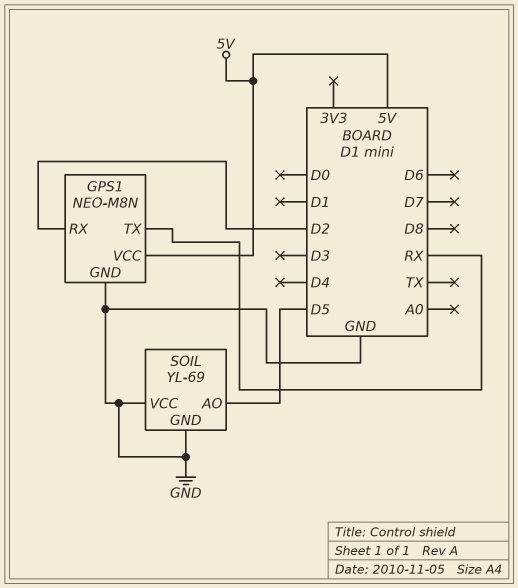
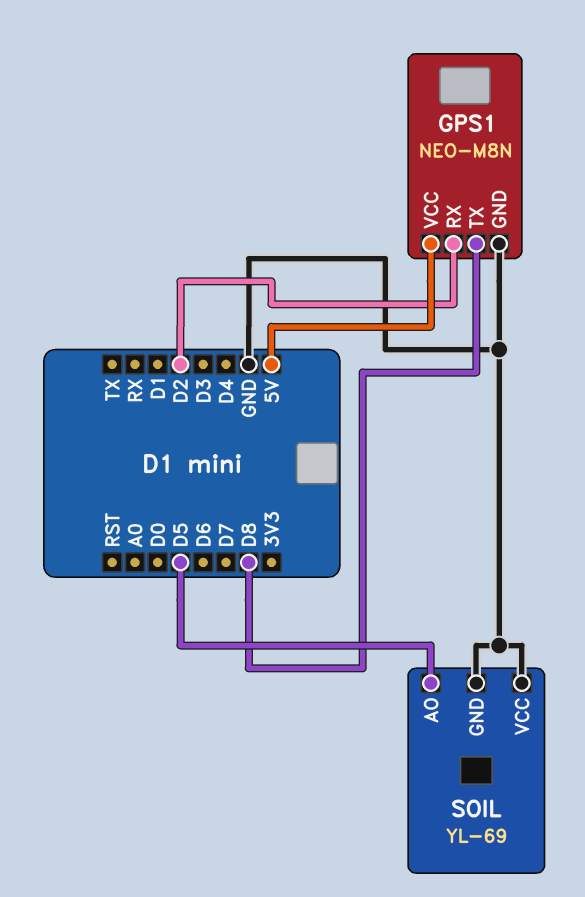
GPS1 pin TX: RX -> D8

